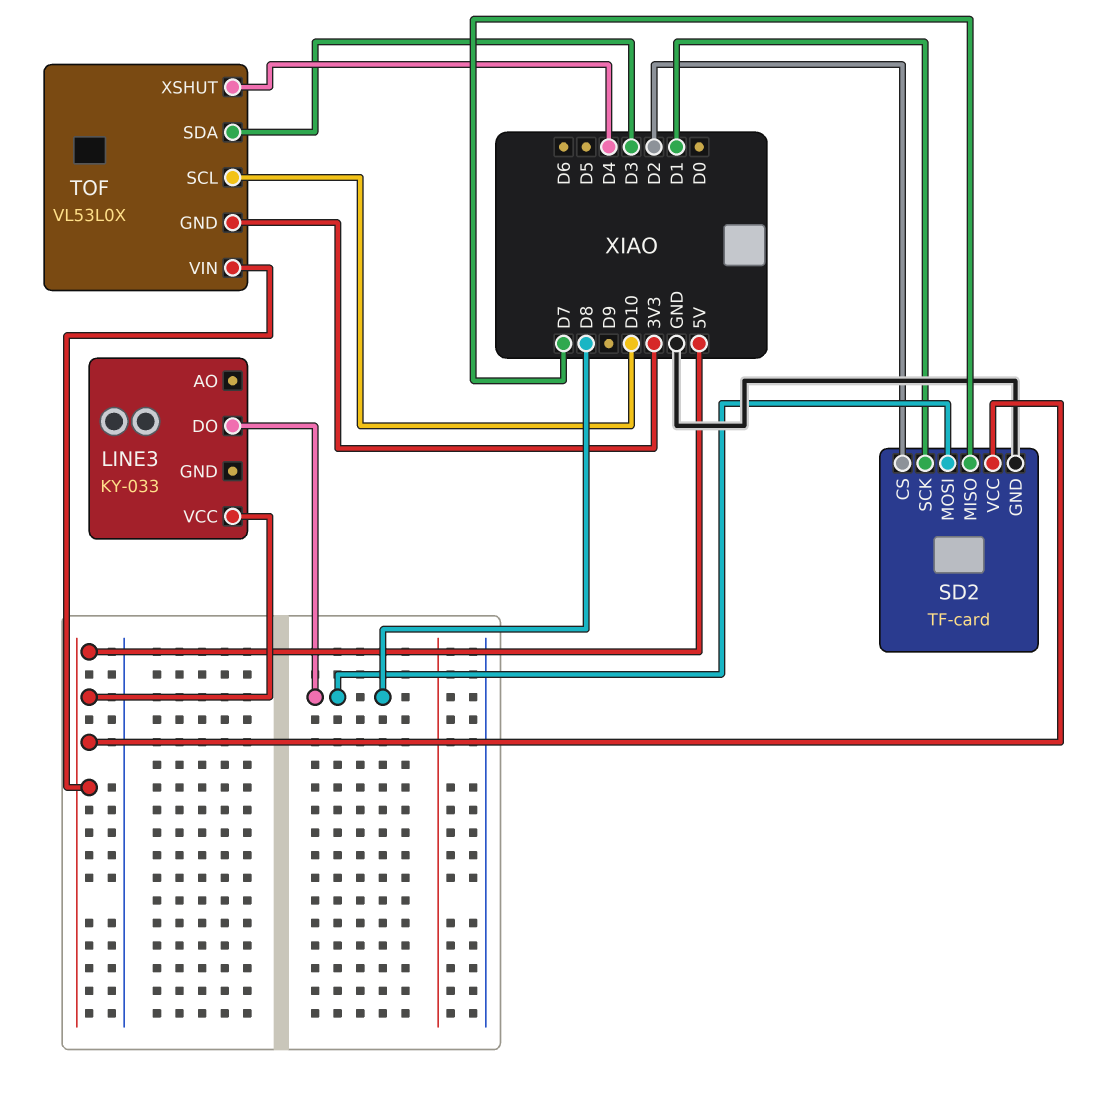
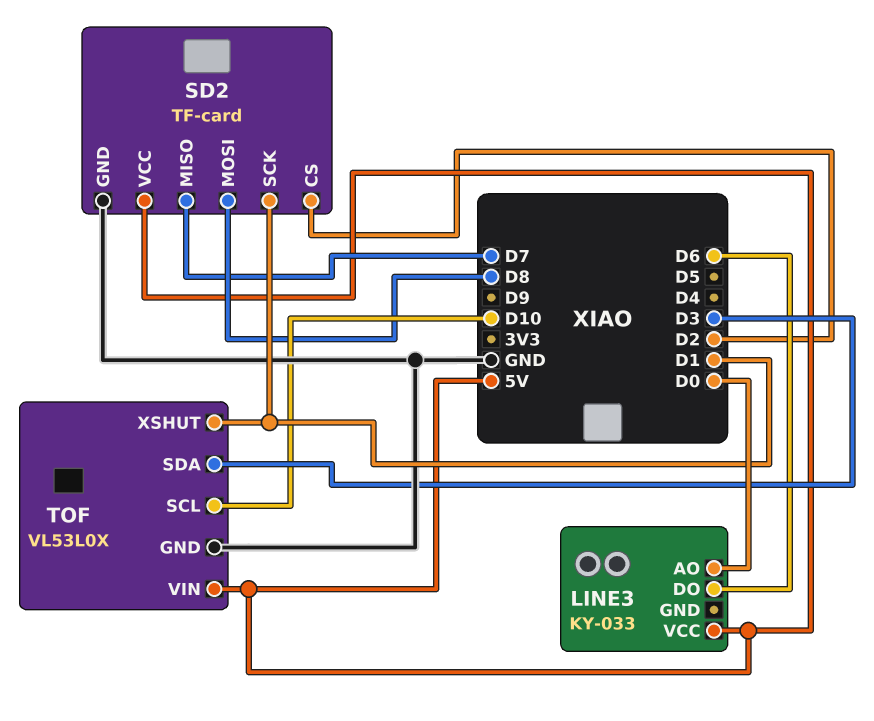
LINE3 pin AO: none -> D0
LINE3 pin DO: D8 -> D6
TOF pin GND: 3V3 -> GND
TOF pin XSHUT: D4 -> D1

